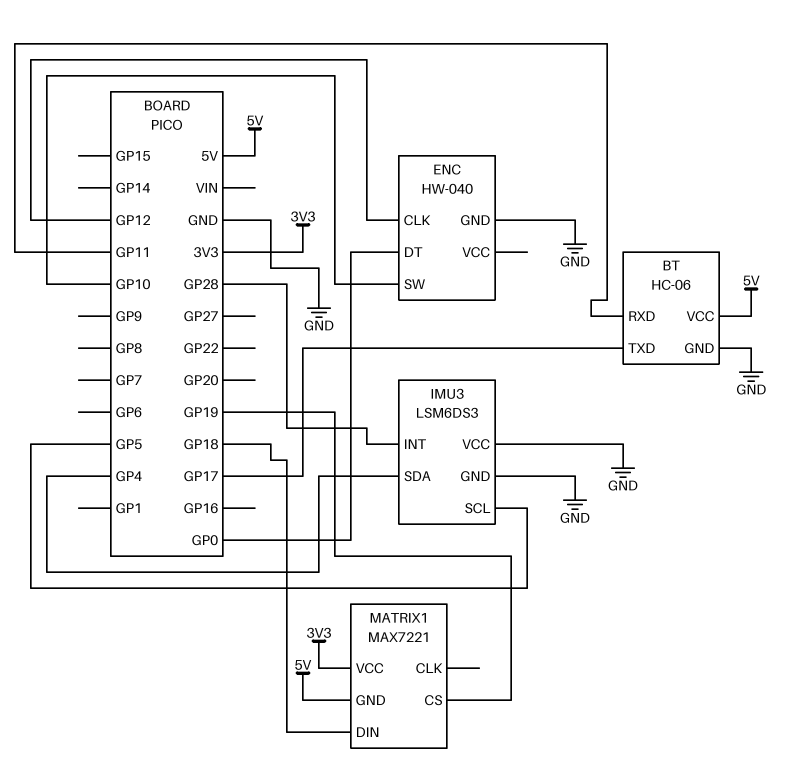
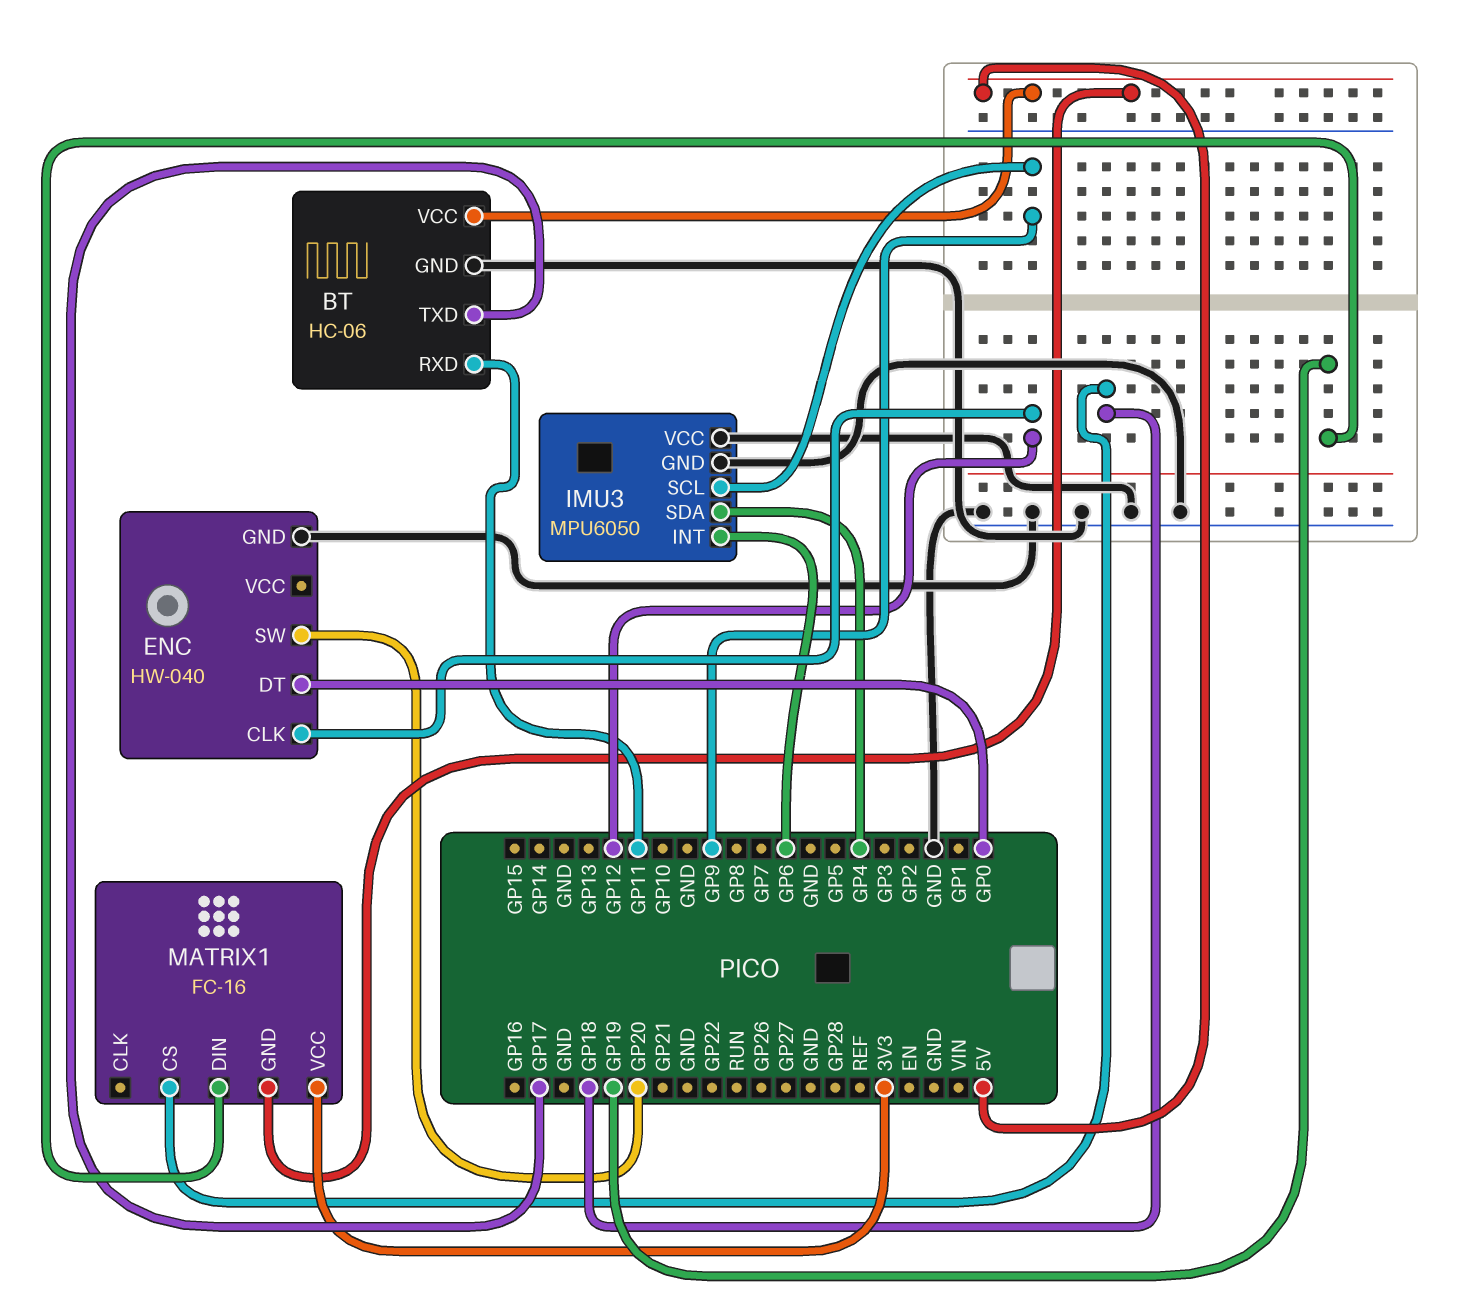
ENC pin SW: GP10 -> GP20
IMU3: LSM6DS3 -> MPU6050
IMU3 pin INT: GP28 -> GP6
IMU3 pin SCL: GP5 -> GP9
MATRIX1: MAX7221 -> FC-16
MATRIX1 pin CS: GP19 -> GP18
MATRIX1 pin DIN: GP18 -> GP19

